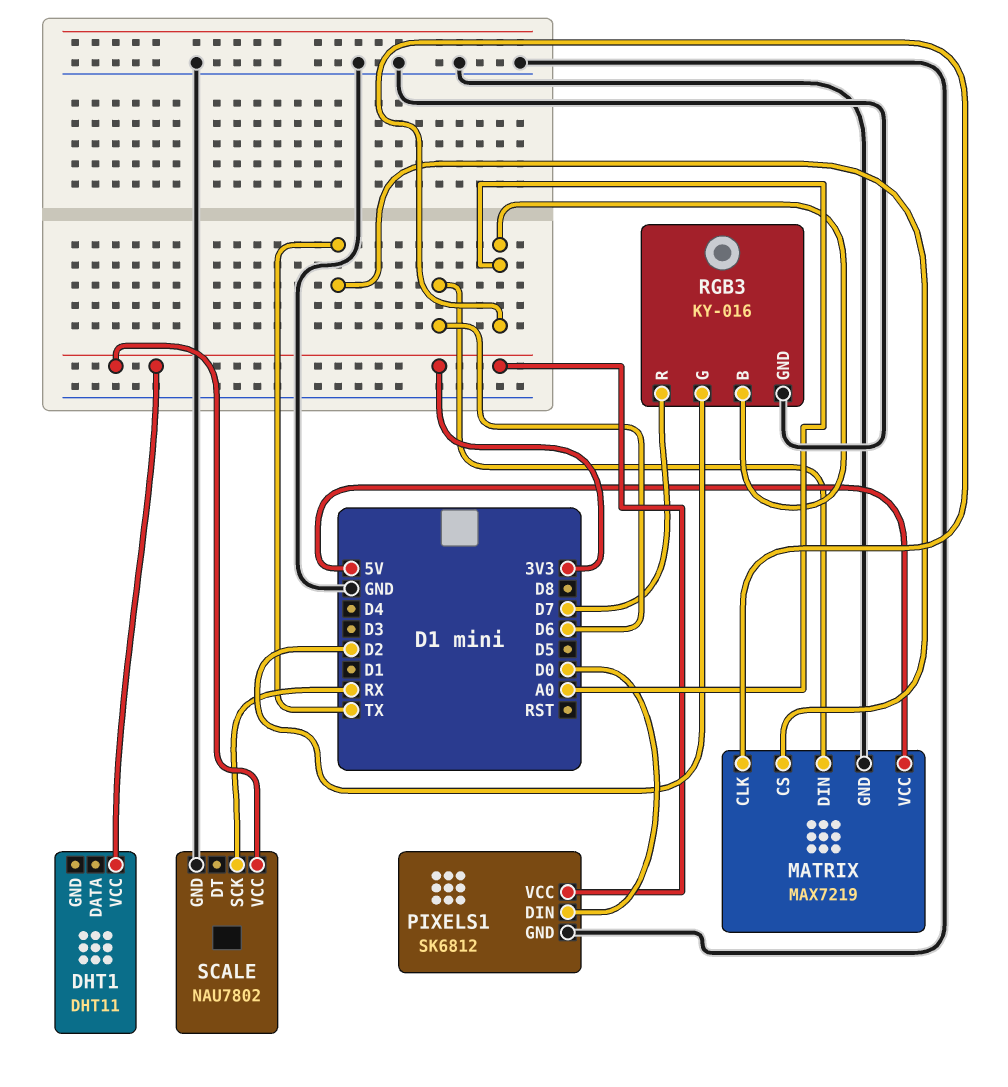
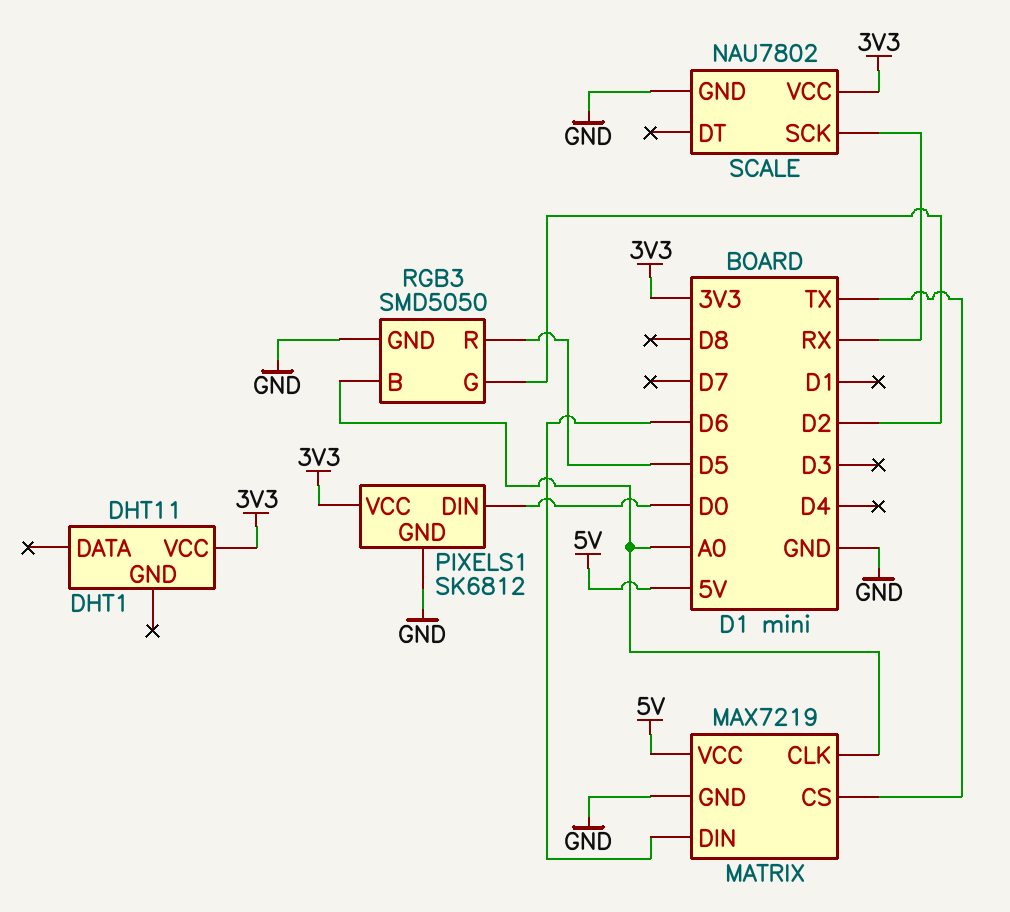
RGB3: KY-016 -> SMD5050
RGB3 pin R: D7 -> D5

